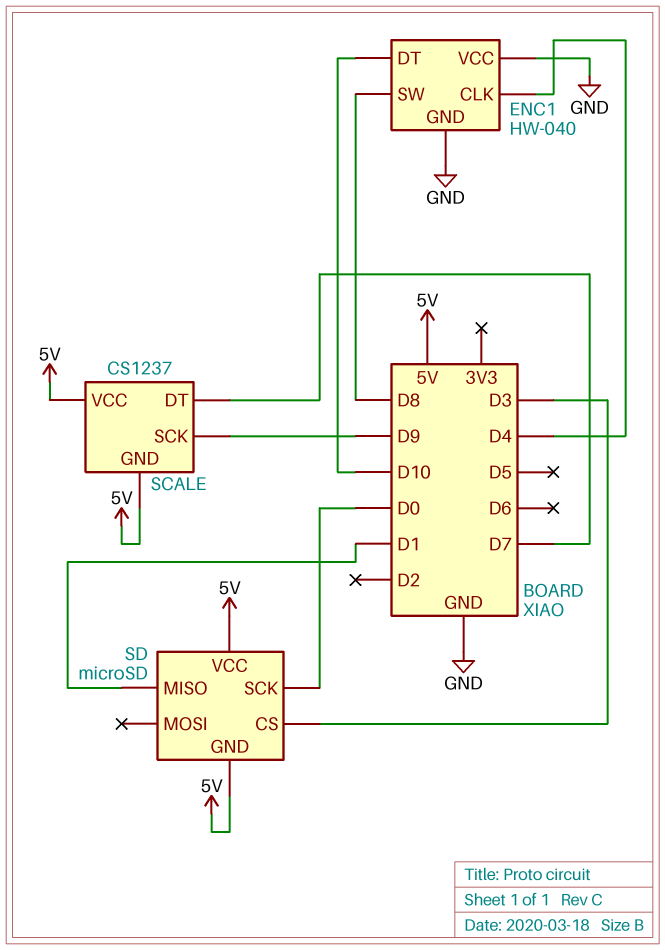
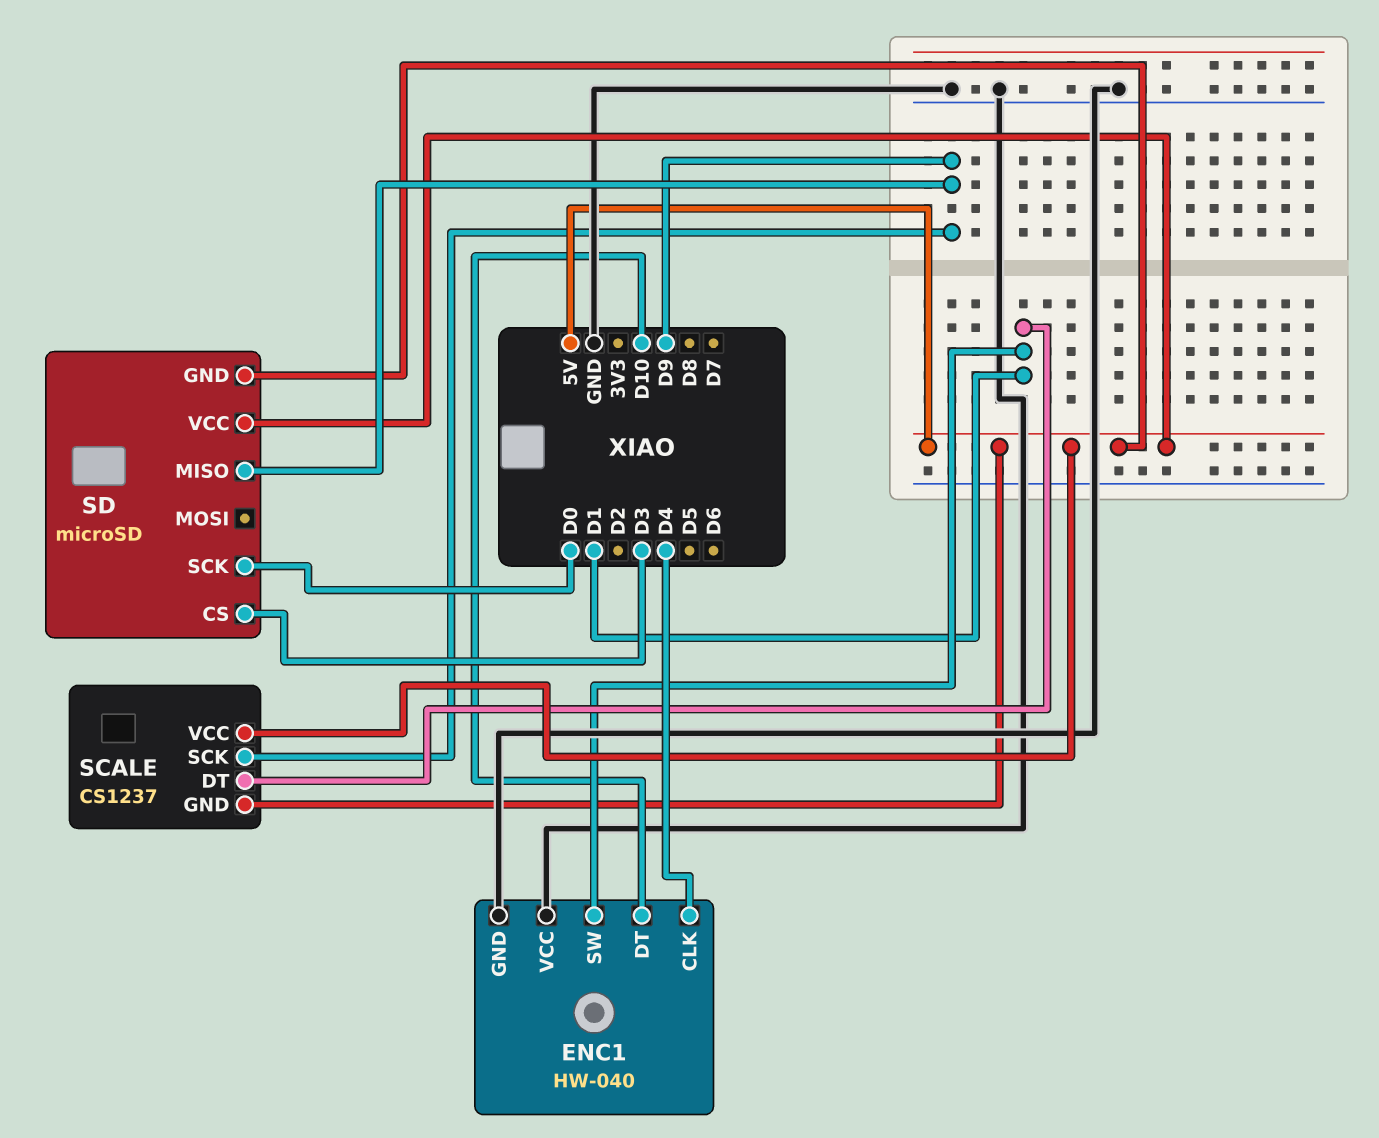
ENC1 pin SW: D8 -> D1
SCALE pin DT: D7 -> D1
SD pin MISO: D1 -> D9

